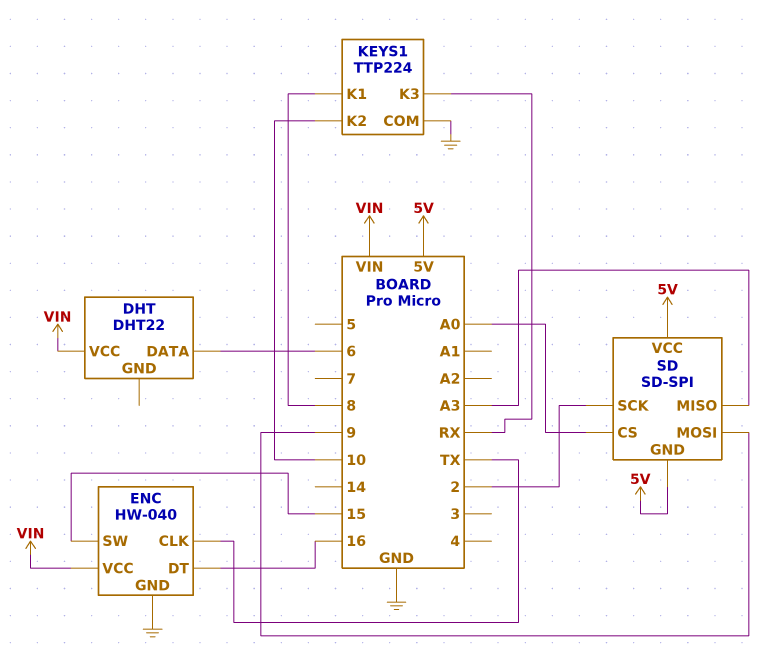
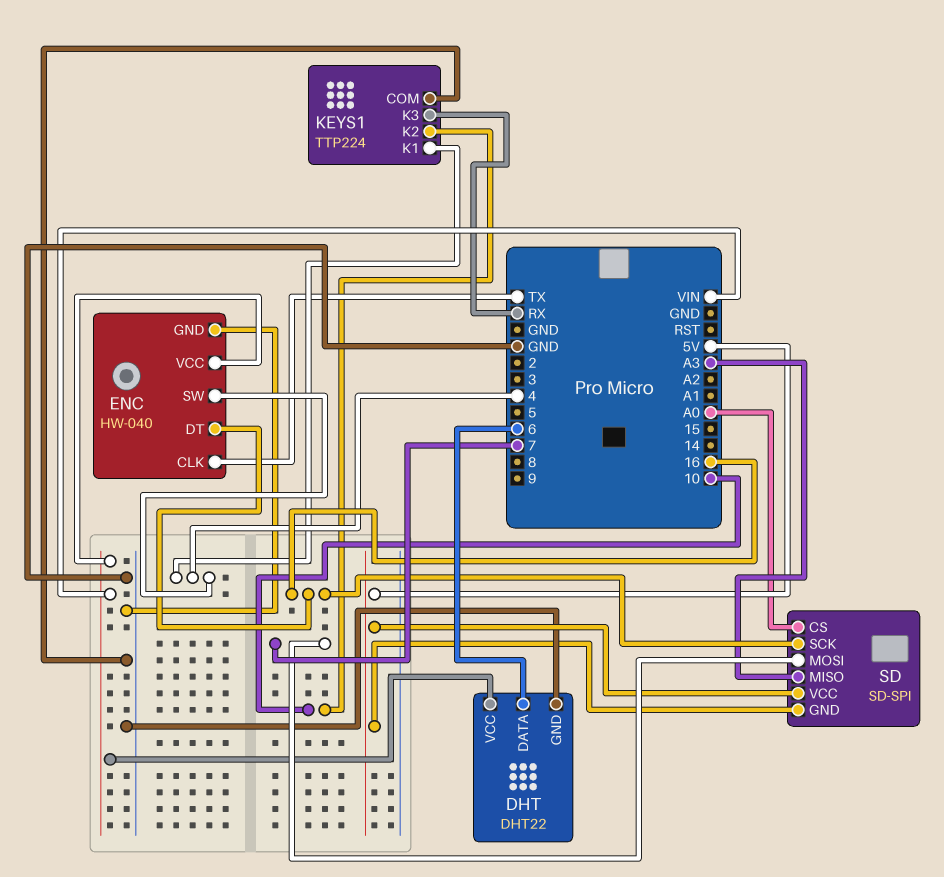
DHT pin GND: none -> GND
ENC pin SW: 15 -> 4
KEYS1 pin K1: 8 -> 4
SD pin MOSI: 9 -> 7
SD pin SCK: 2 -> 16

